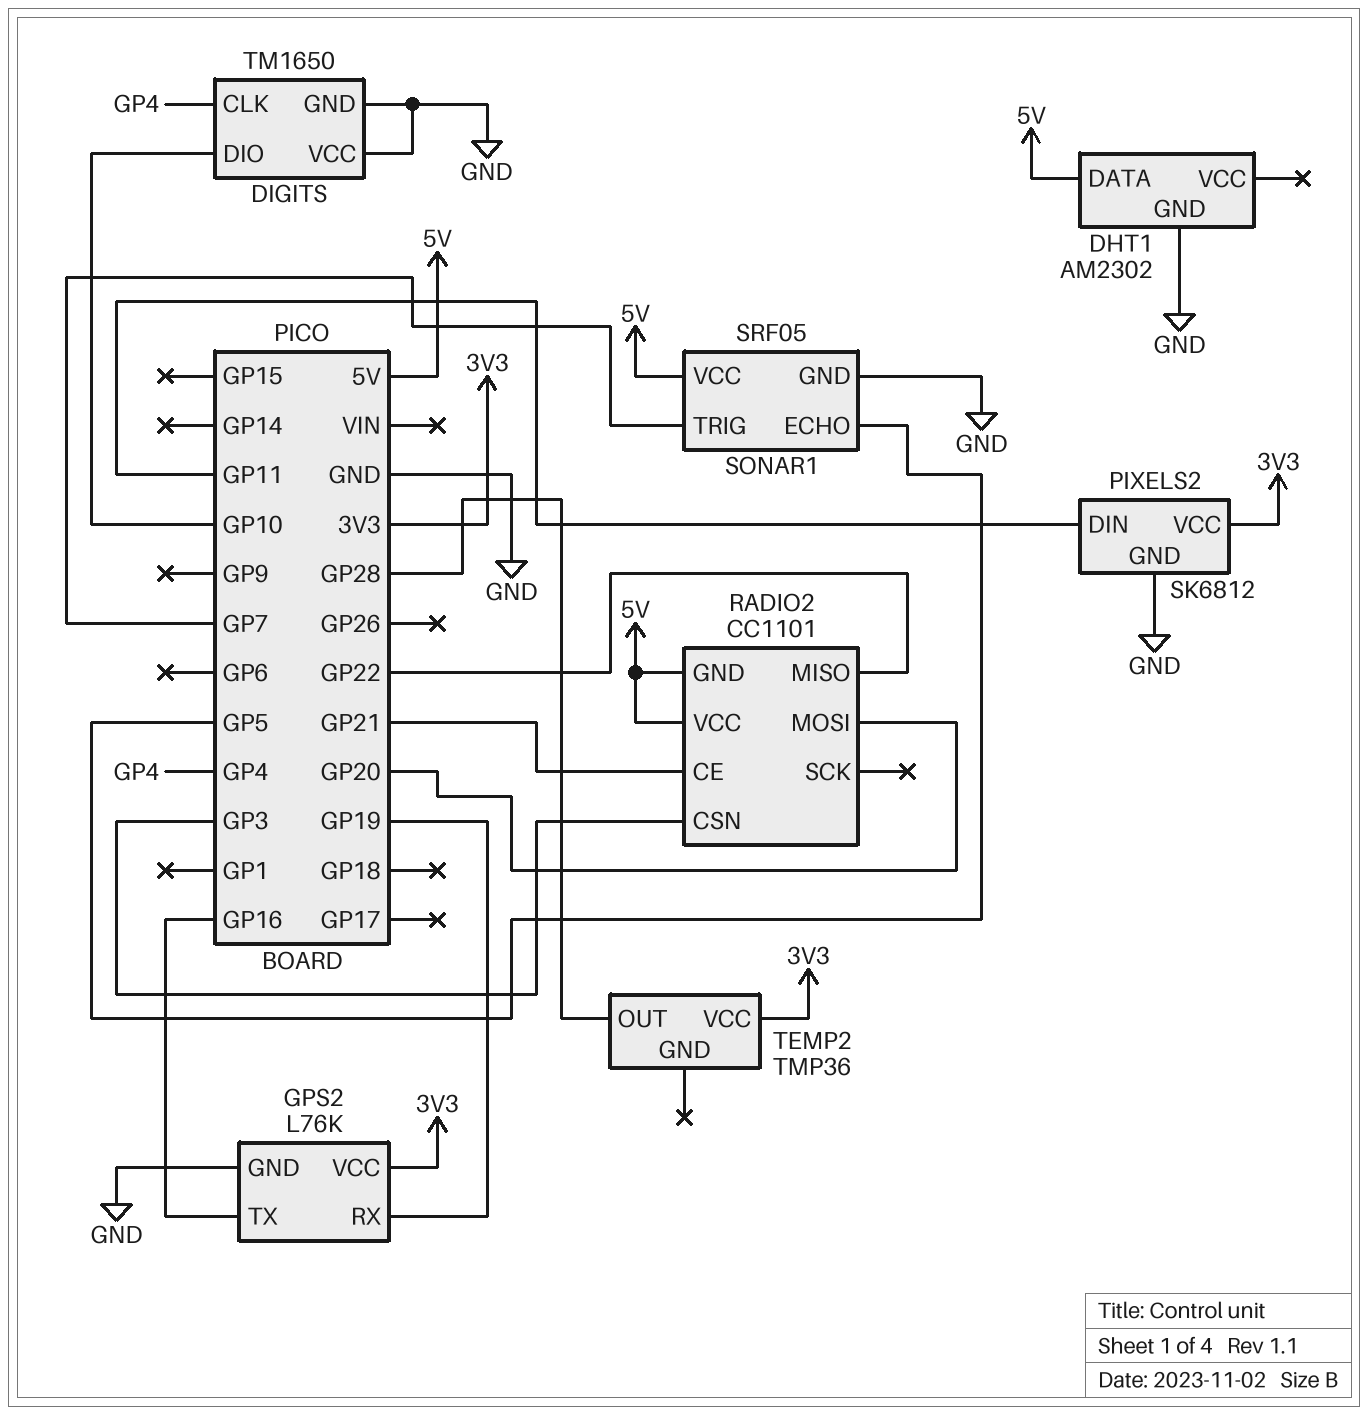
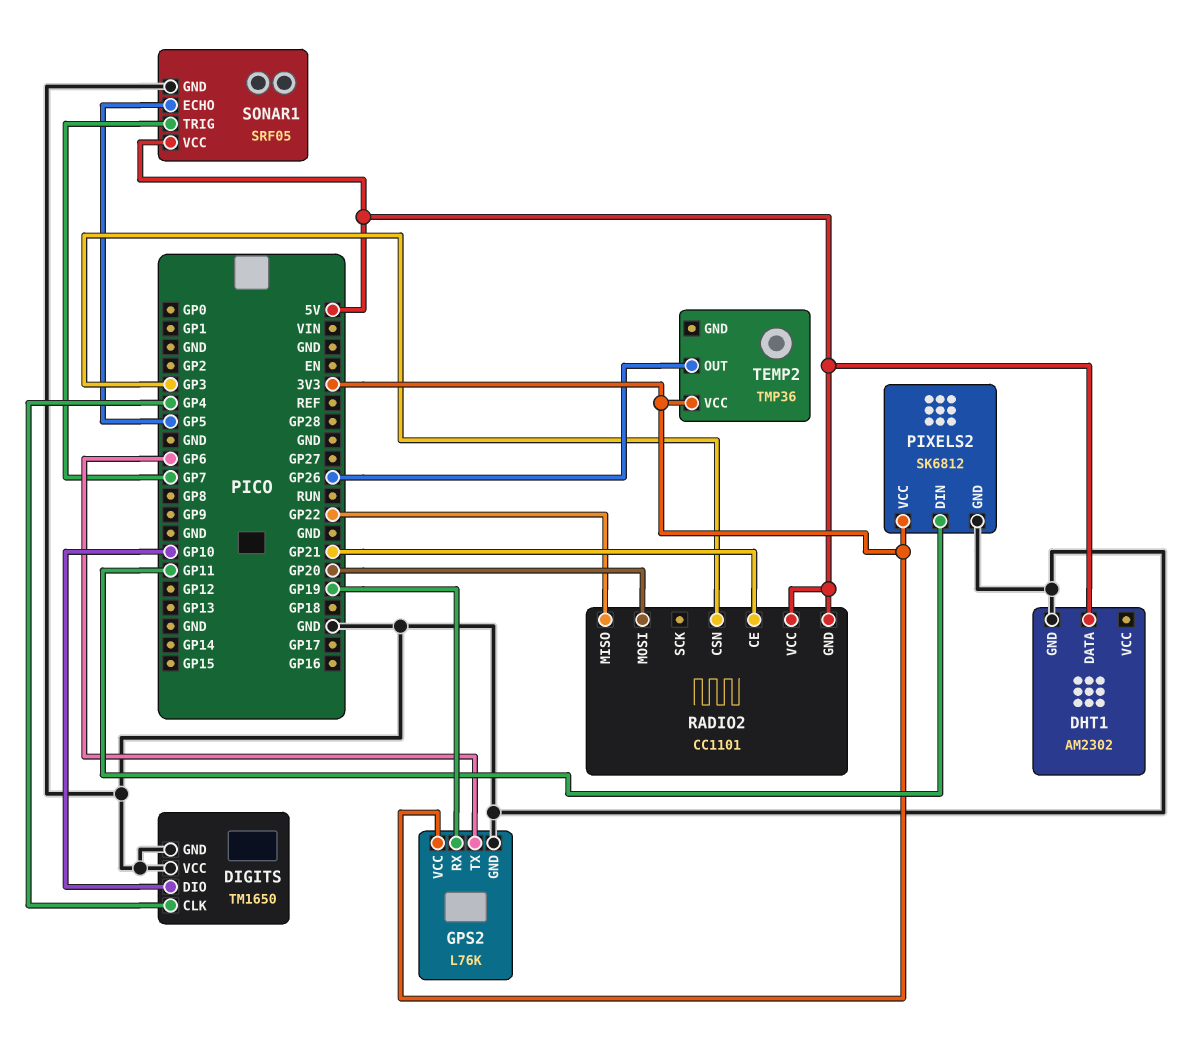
GPS2 pin TX: GP16 -> GP6
TEMP2 pin OUT: GP28 -> GP26

